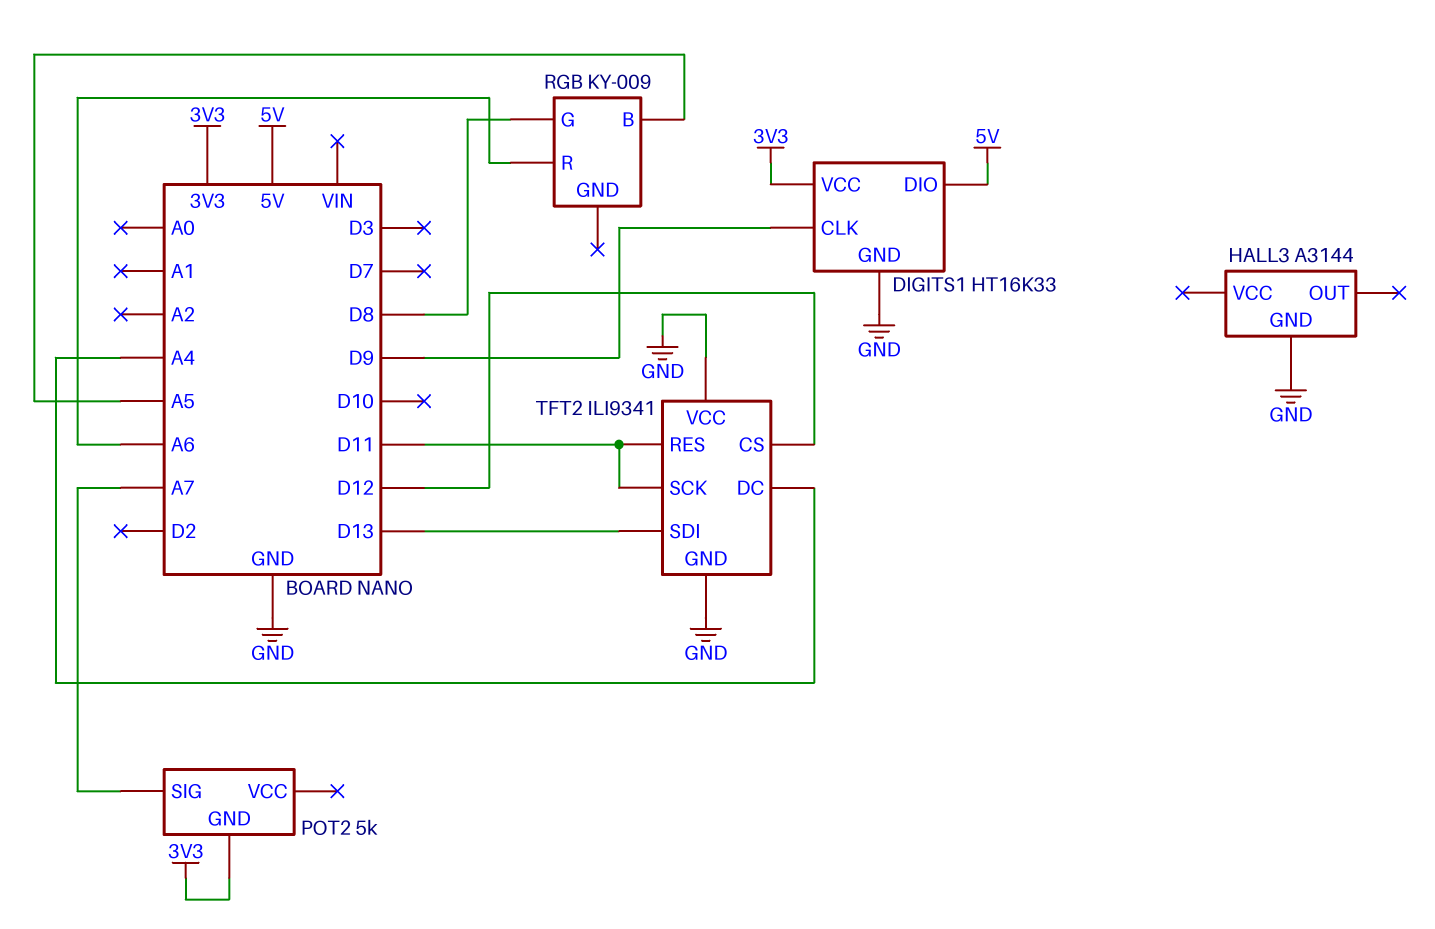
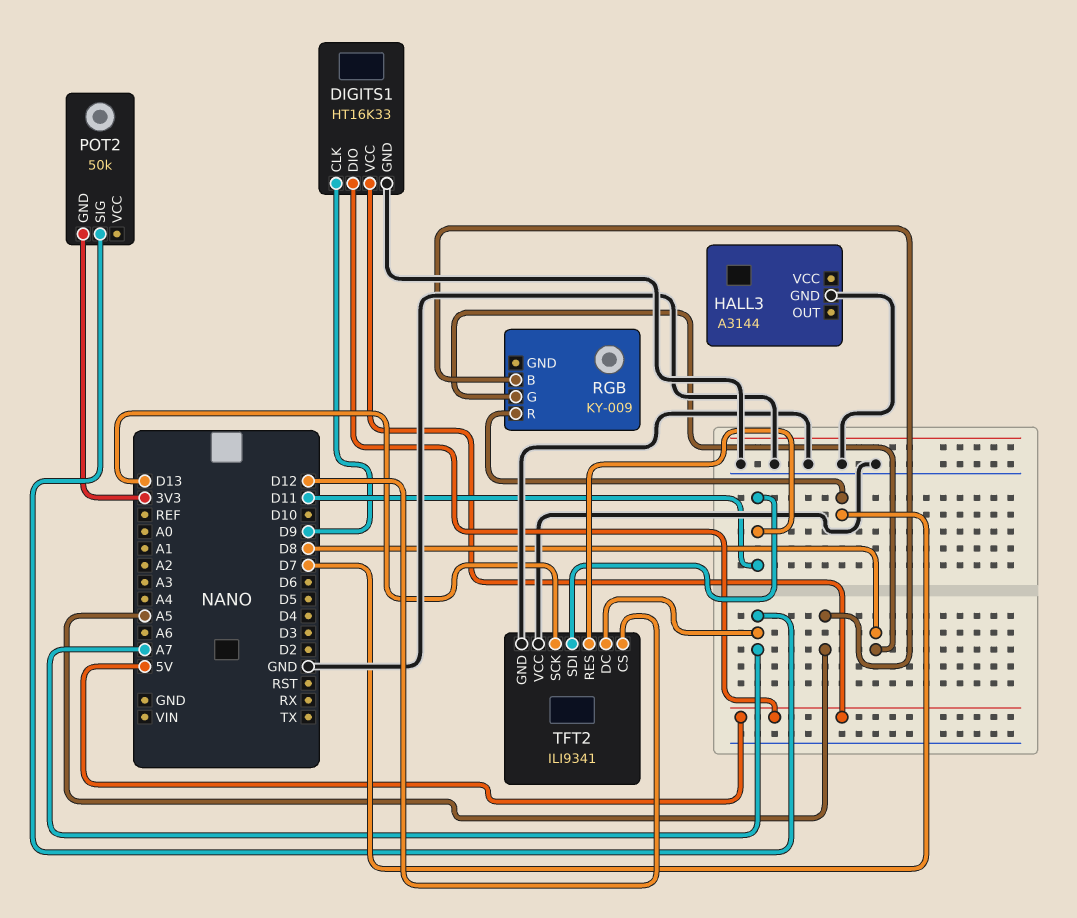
DIGITS1 pin VCC: 3V3 -> 5V
POT2: 5k -> 50k
RGB pin R: A6 -> D7
TFT2 pin DC: A4 -> A7
TFT2 pin SCK: D11 -> D13
TFT2 pin SDI: D13 -> D11

